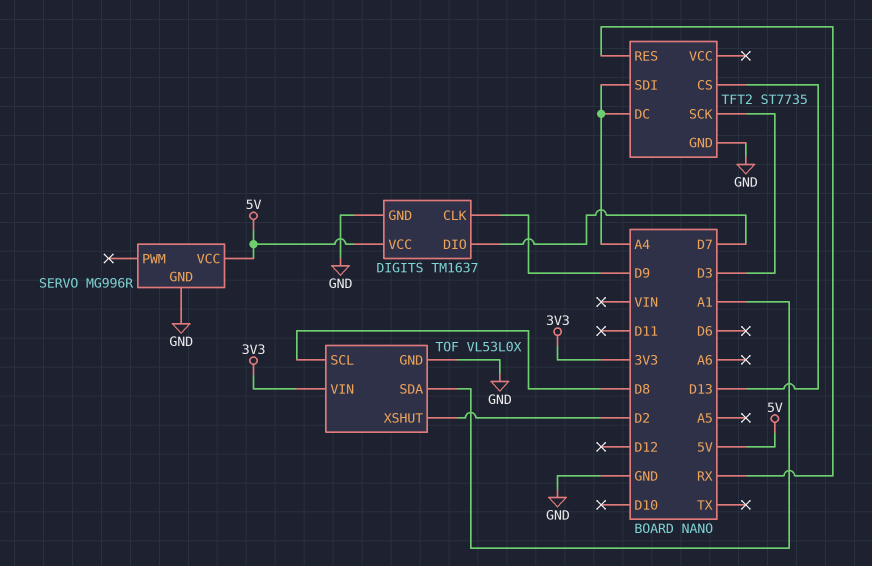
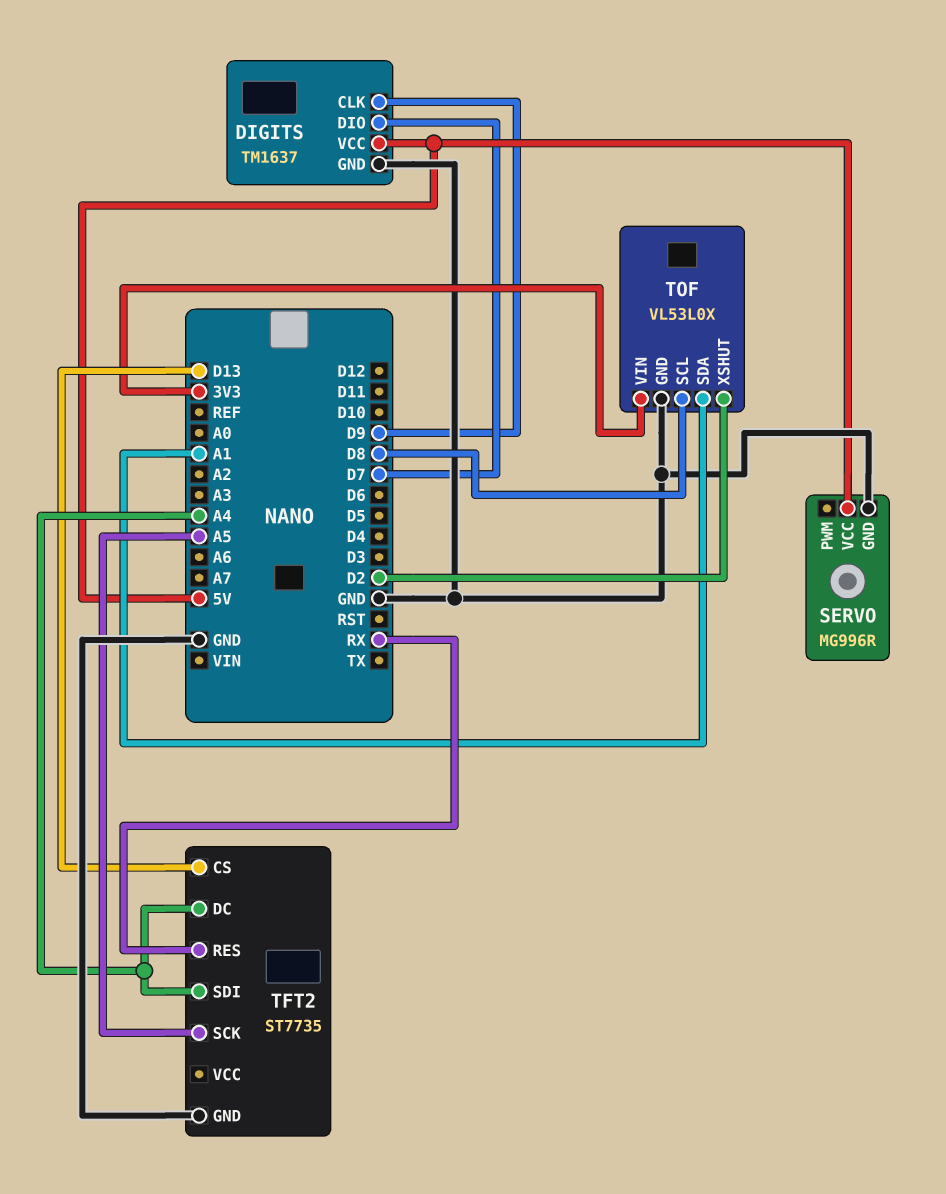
TFT2 pin SCK: D3 -> A5

